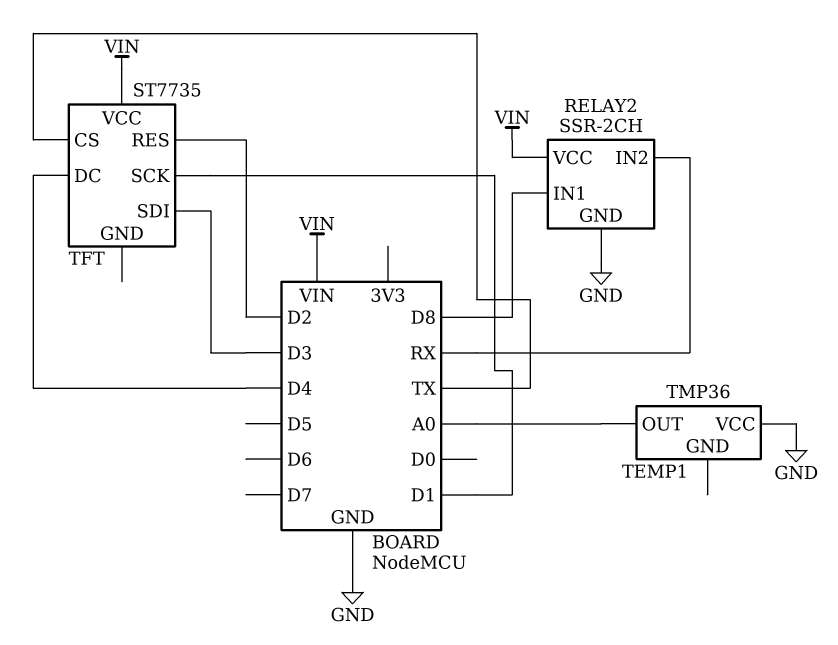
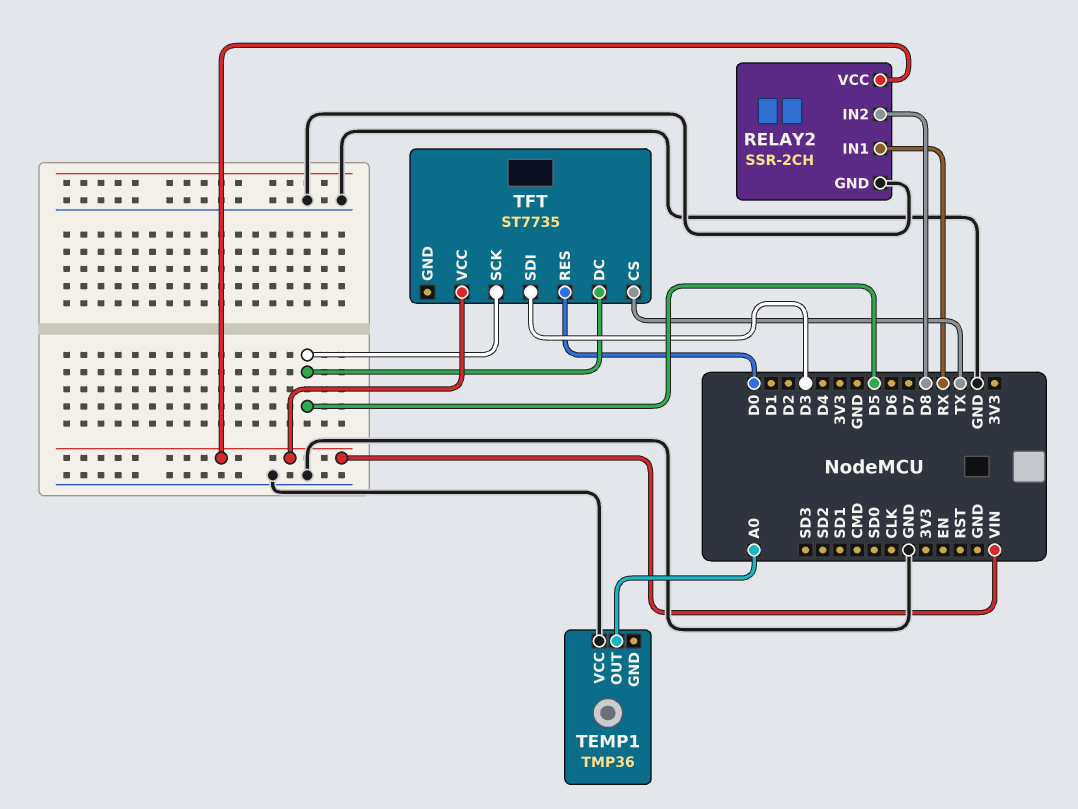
RELAY2 pin IN1: D8 -> RX
RELAY2 pin IN2: RX -> D8
TFT pin DC: D4 -> D5
TFT pin RES: D2 -> D0
TFT pin SCK: D1 -> D5

